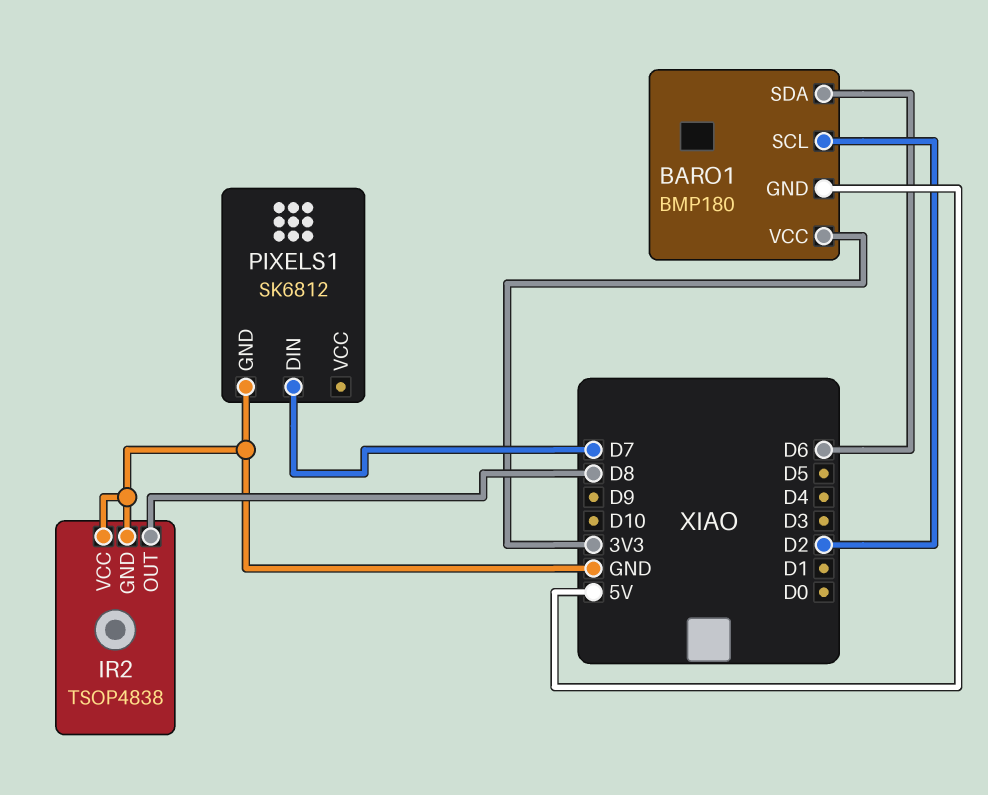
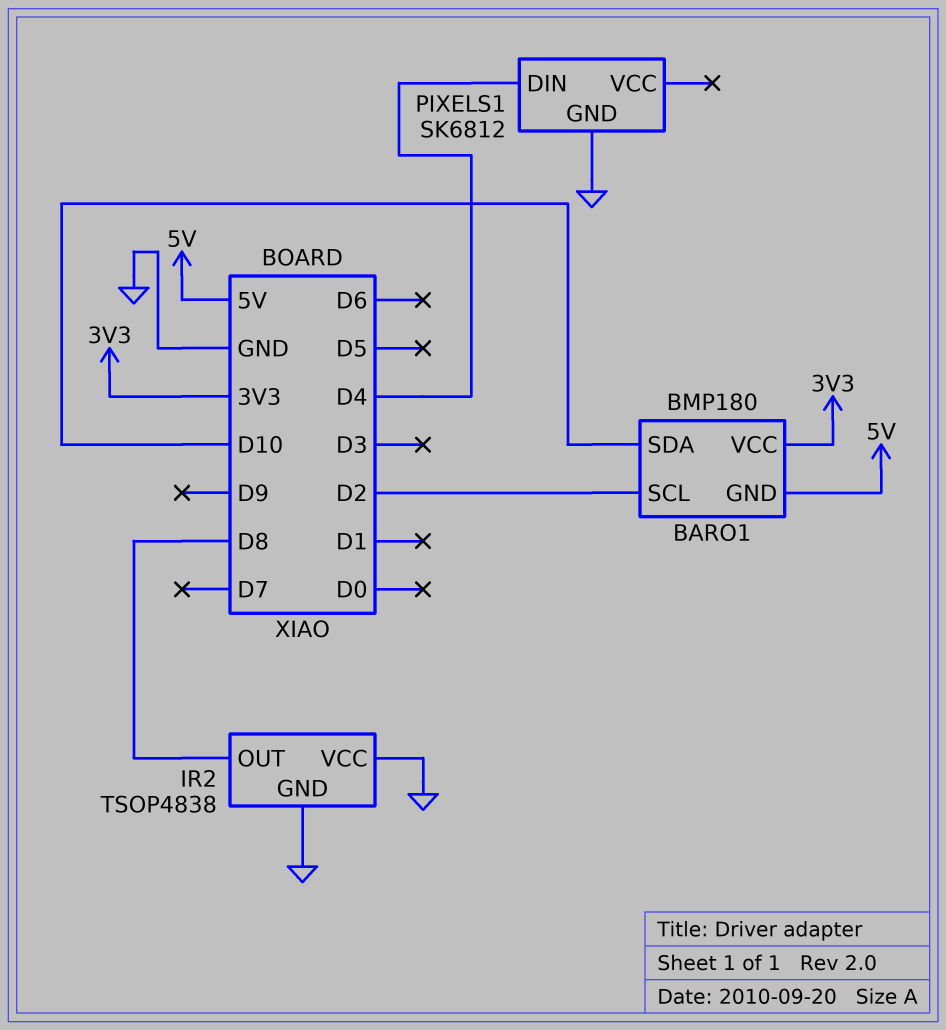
BARO1 pin SDA: D6 -> D10
PIXELS1 pin DIN: D7 -> D4

